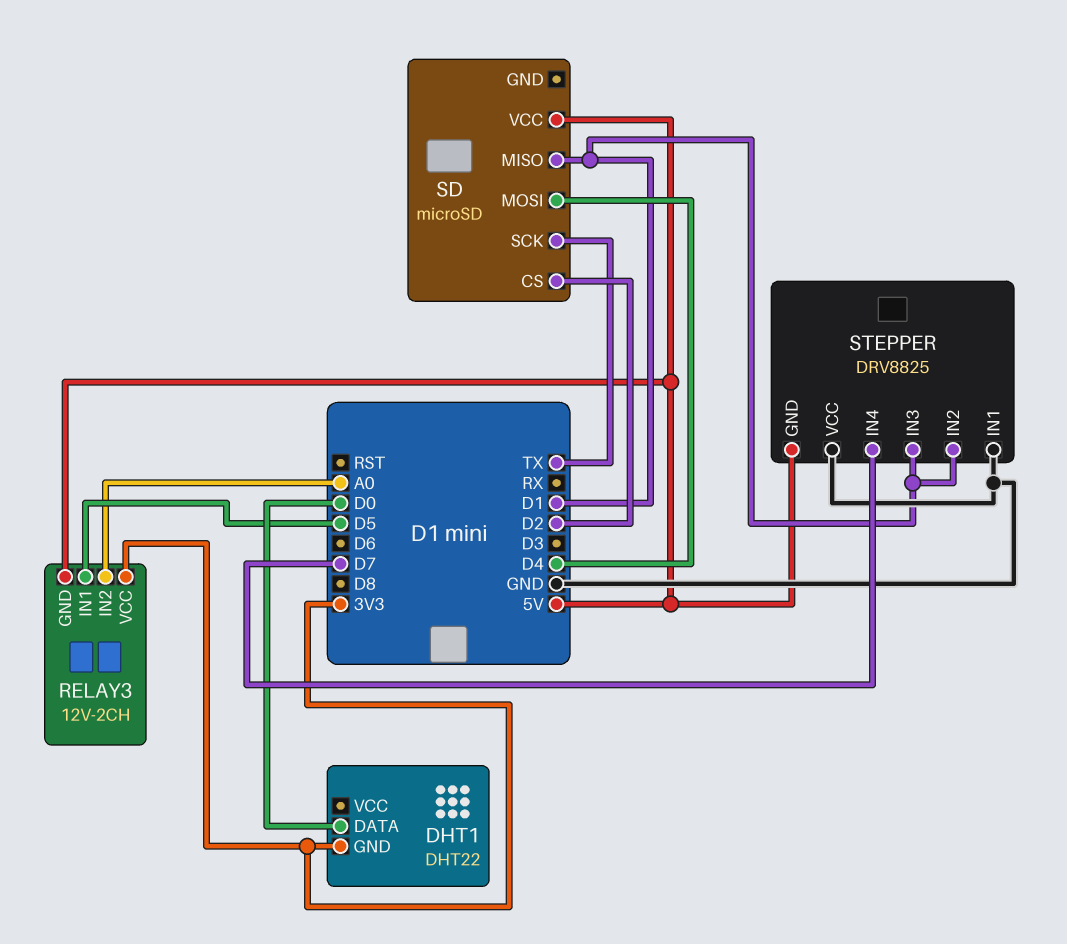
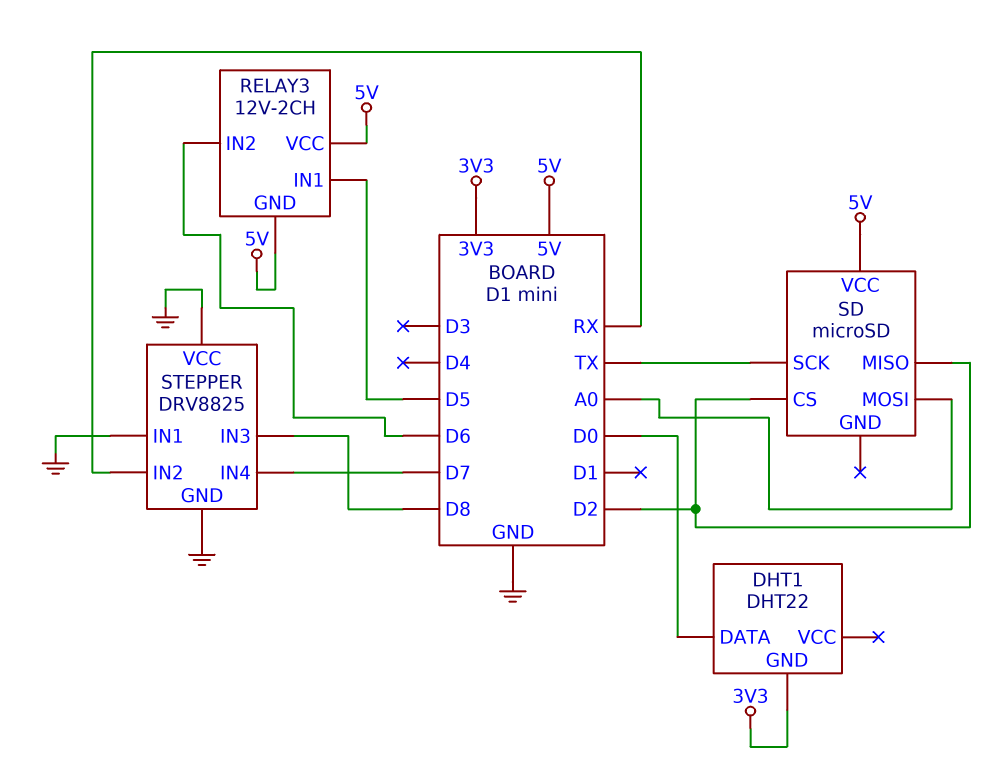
RELAY3 pin IN2: A0 -> D6
RELAY3 pin VCC: 3V3 -> 5V
SD pin MISO: D1 -> D2
SD pin MOSI: D4 -> A0
STEPPER pin GND: 5V -> GND
STEPPER pin IN2: D1 -> RX
STEPPER pin IN3: D1 -> D8

